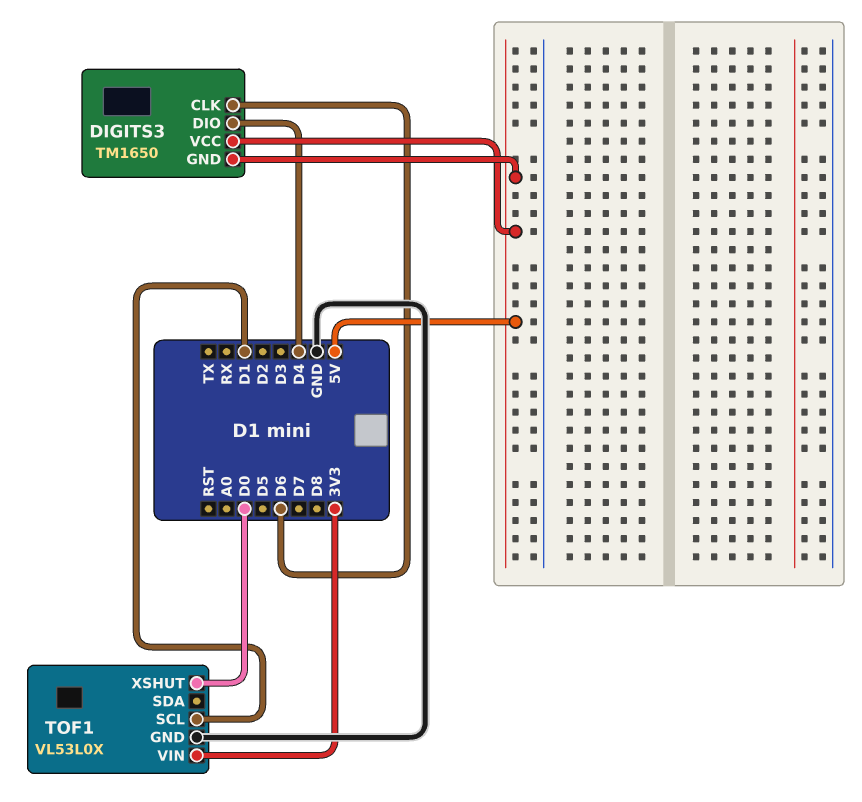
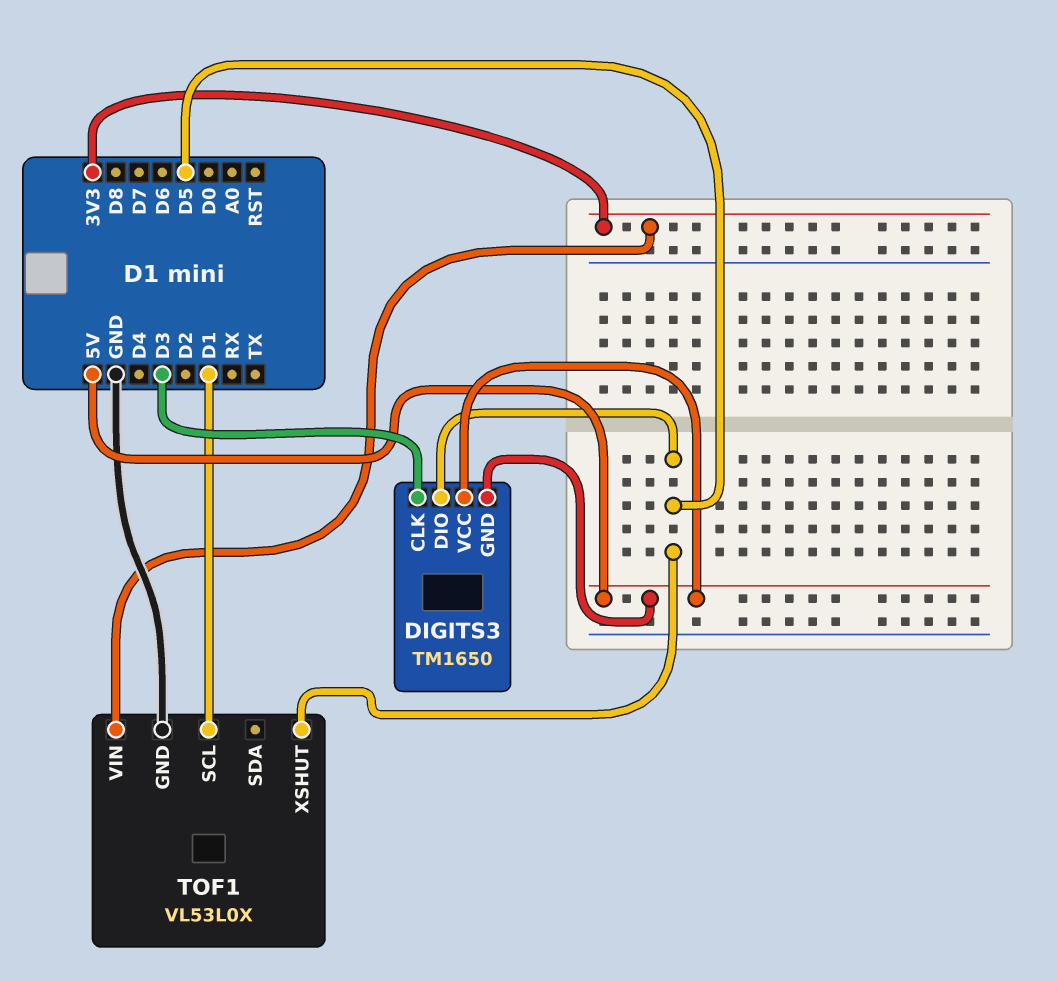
DIGITS3 pin CLK: D6 -> D3
DIGITS3 pin DIO: D4 -> D5
TOF1 pin XSHUT: D0 -> D5

